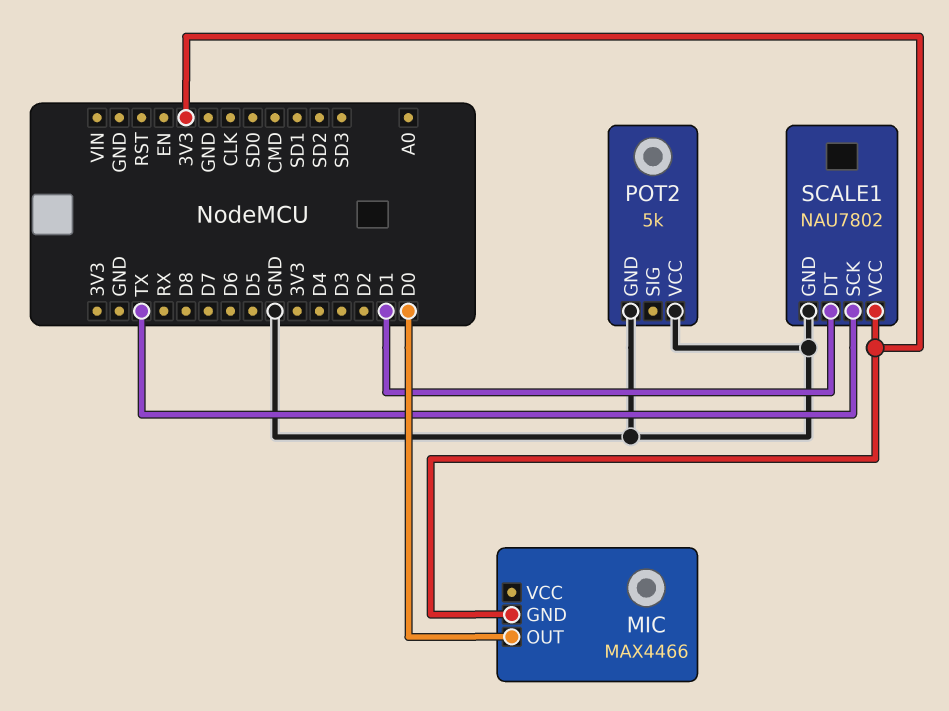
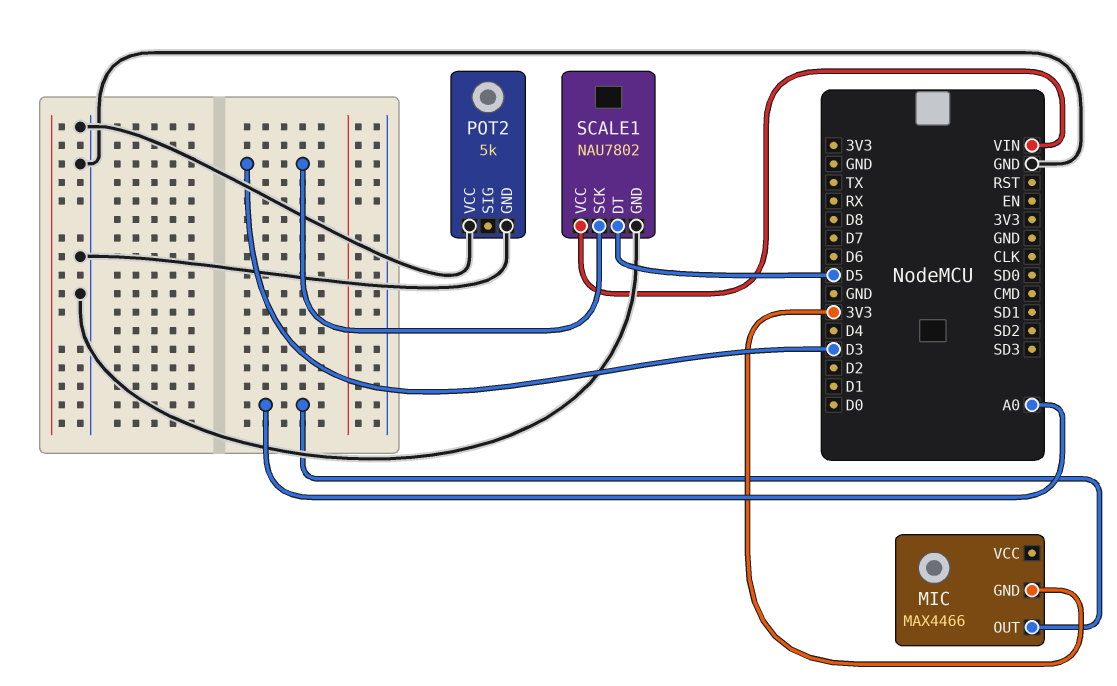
MIC pin OUT: D0 -> A0
SCALE1 pin DT: D1 -> D5
SCALE1 pin SCK: TX -> D3
SCALE1 pin VCC: 3V3 -> VIN

